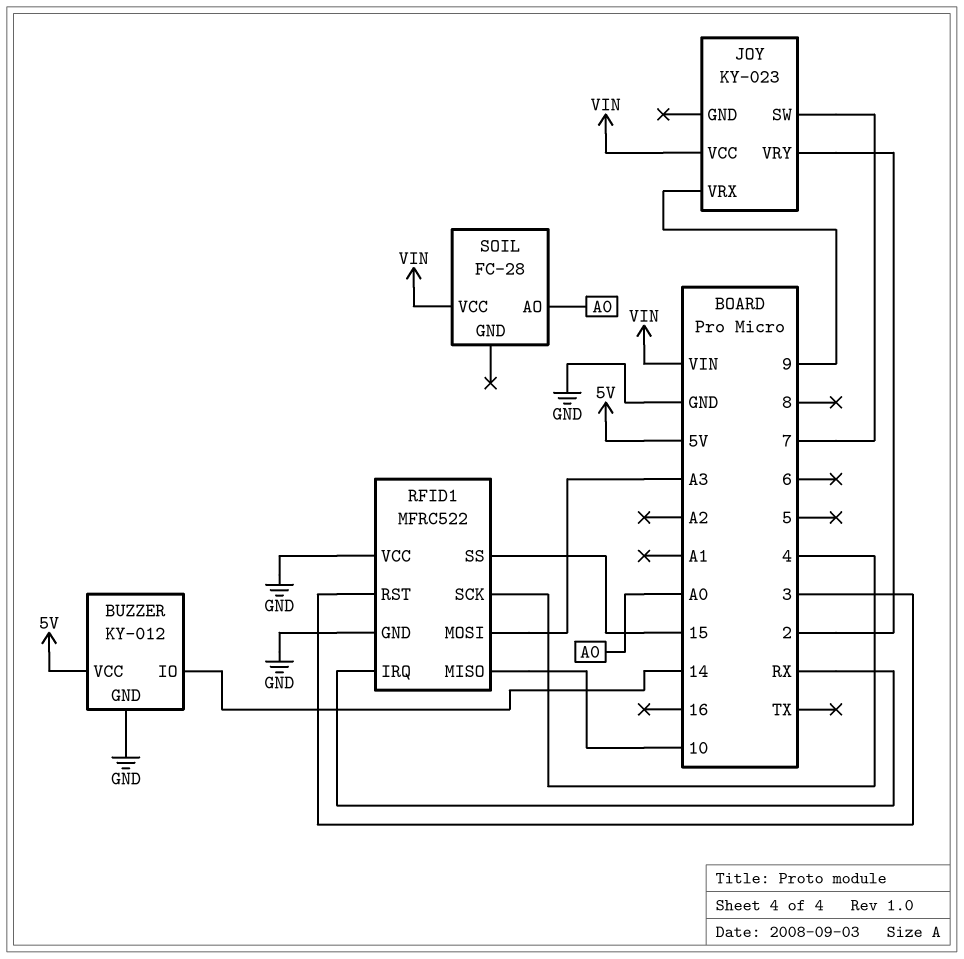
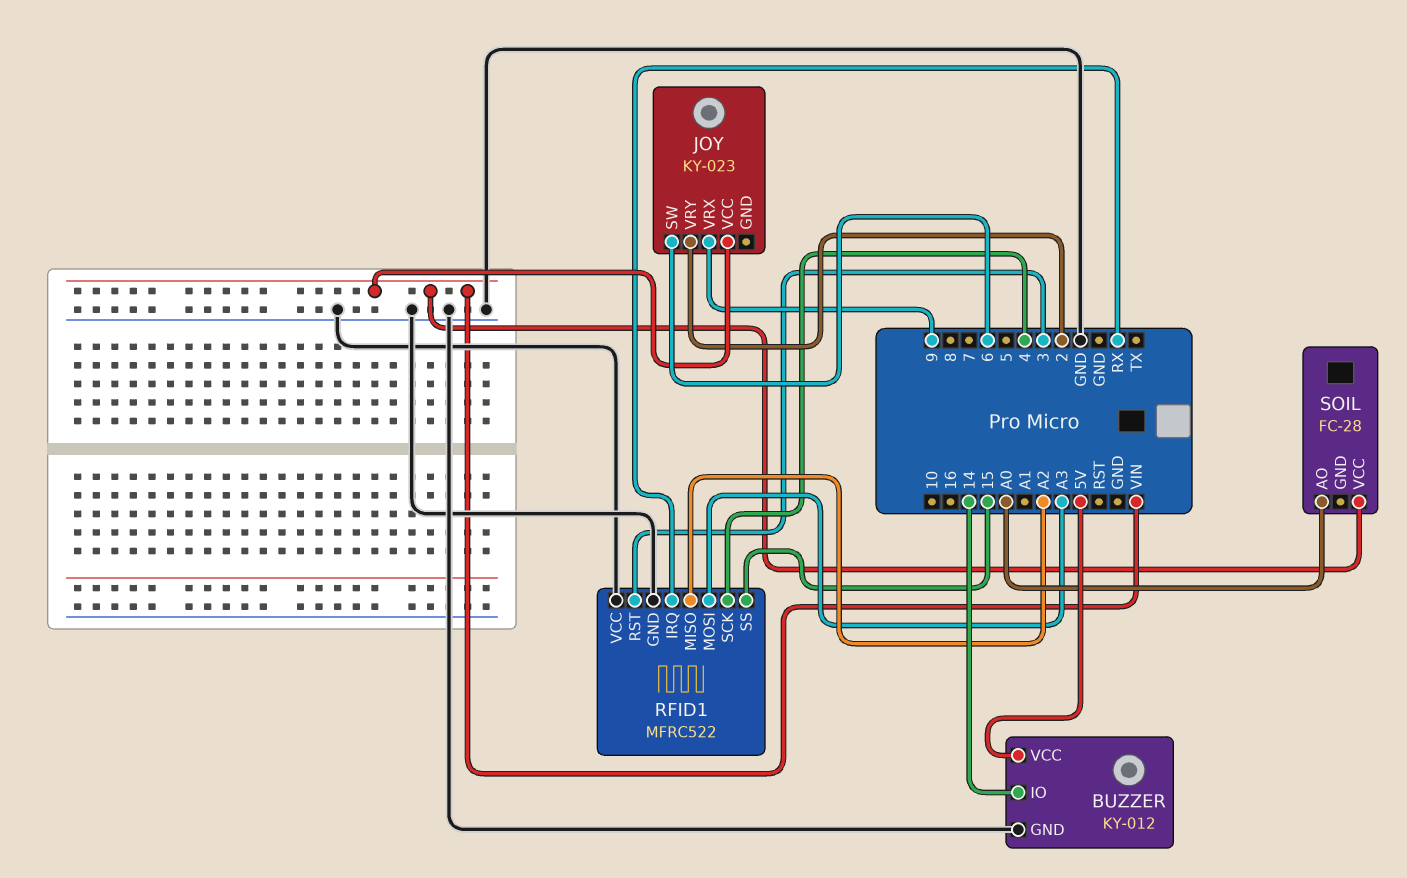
JOY pin SW: 7 -> 6
RFID1 pin MISO: 10 -> A2

